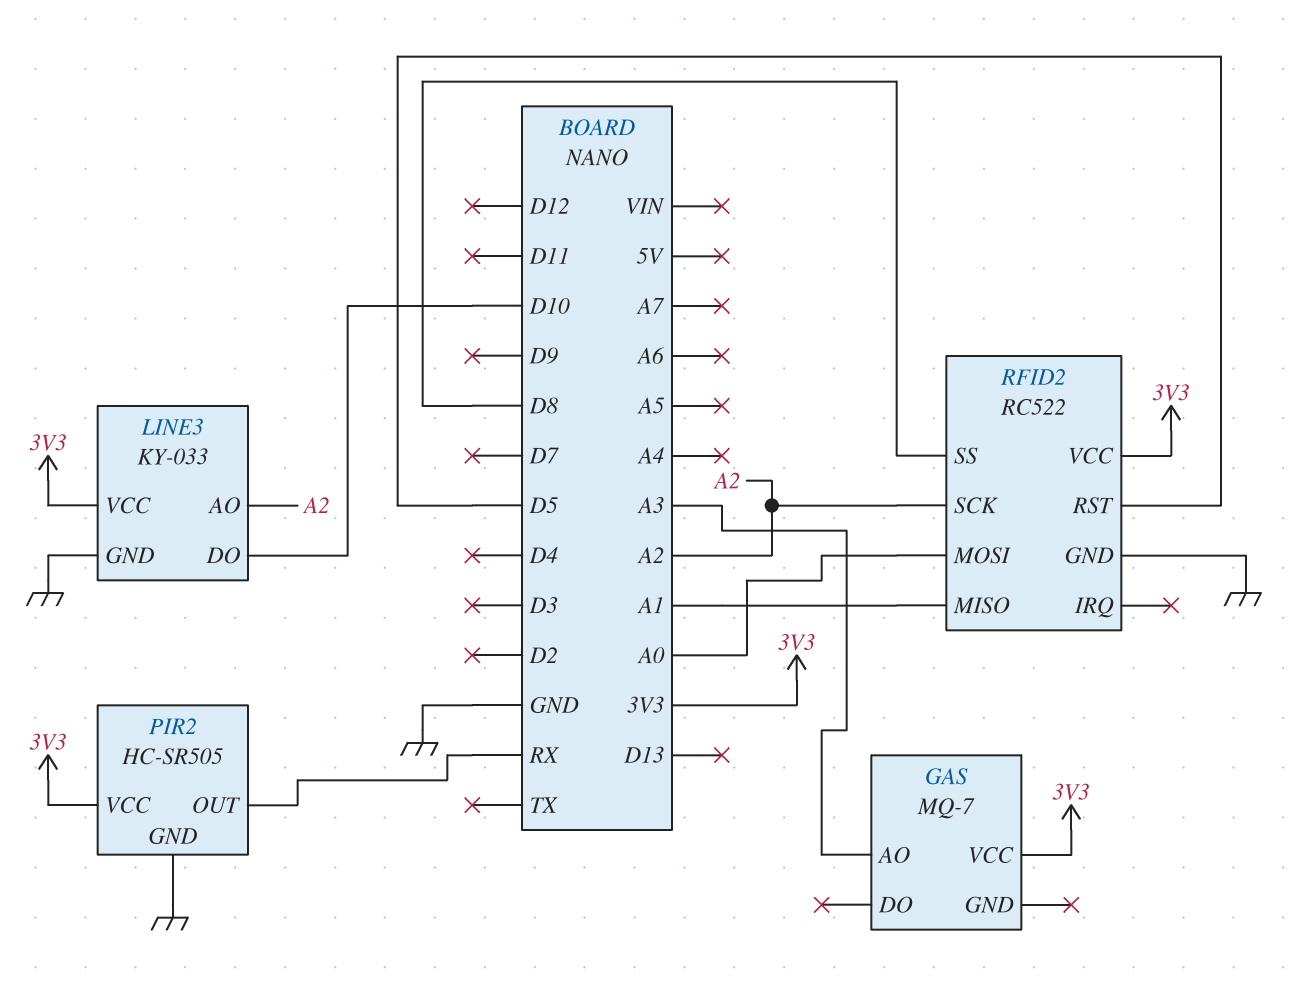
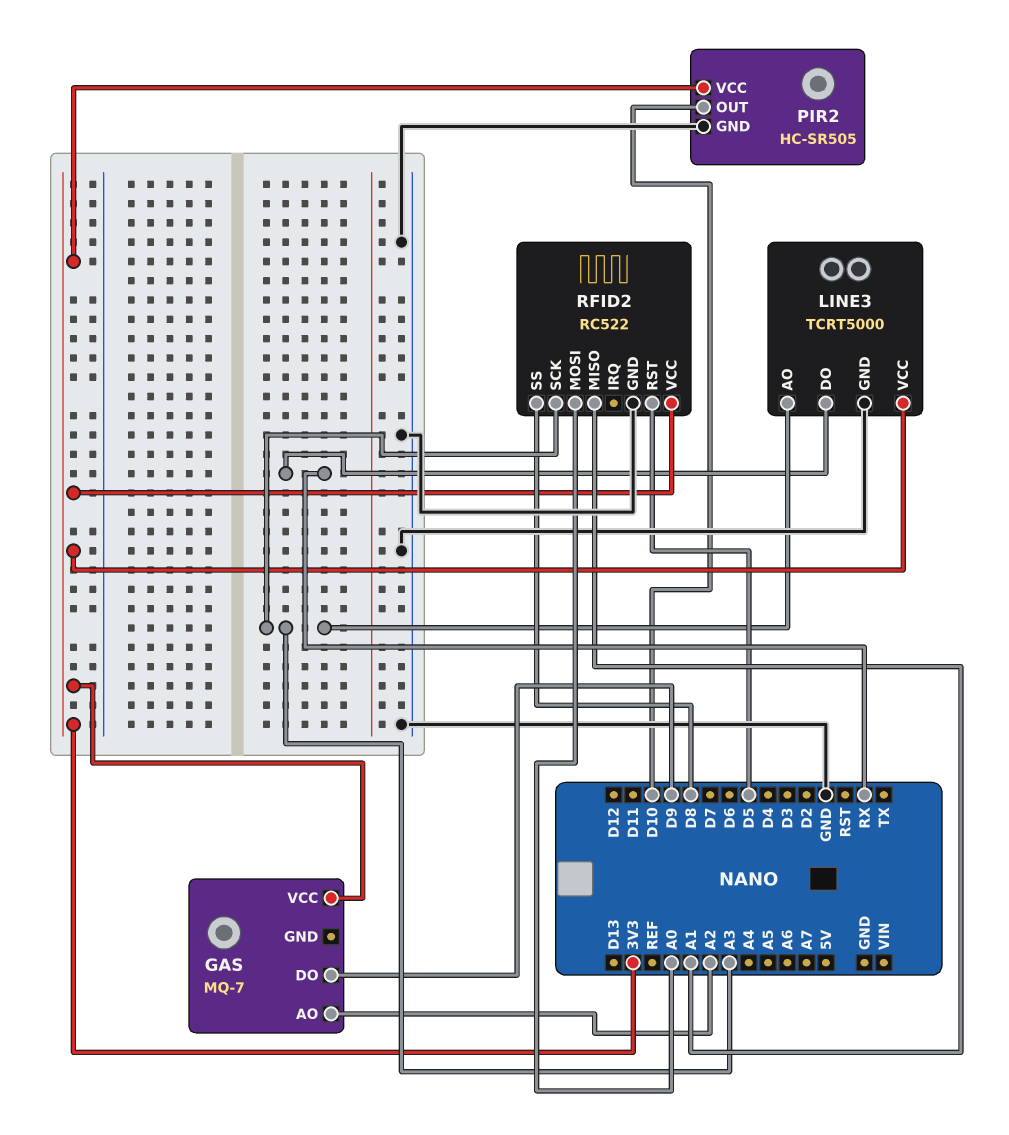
GAS pin AO: A3 -> A2
GAS pin DO: none -> D9
LINE3: KY-033 -> TCRT5000
LINE3 pin AO: A2 -> A3
LINE3 pin DO: D10 -> RX
PIR2 pin OUT: RX -> D10
RFID2 pin SCK: A2 -> A3

